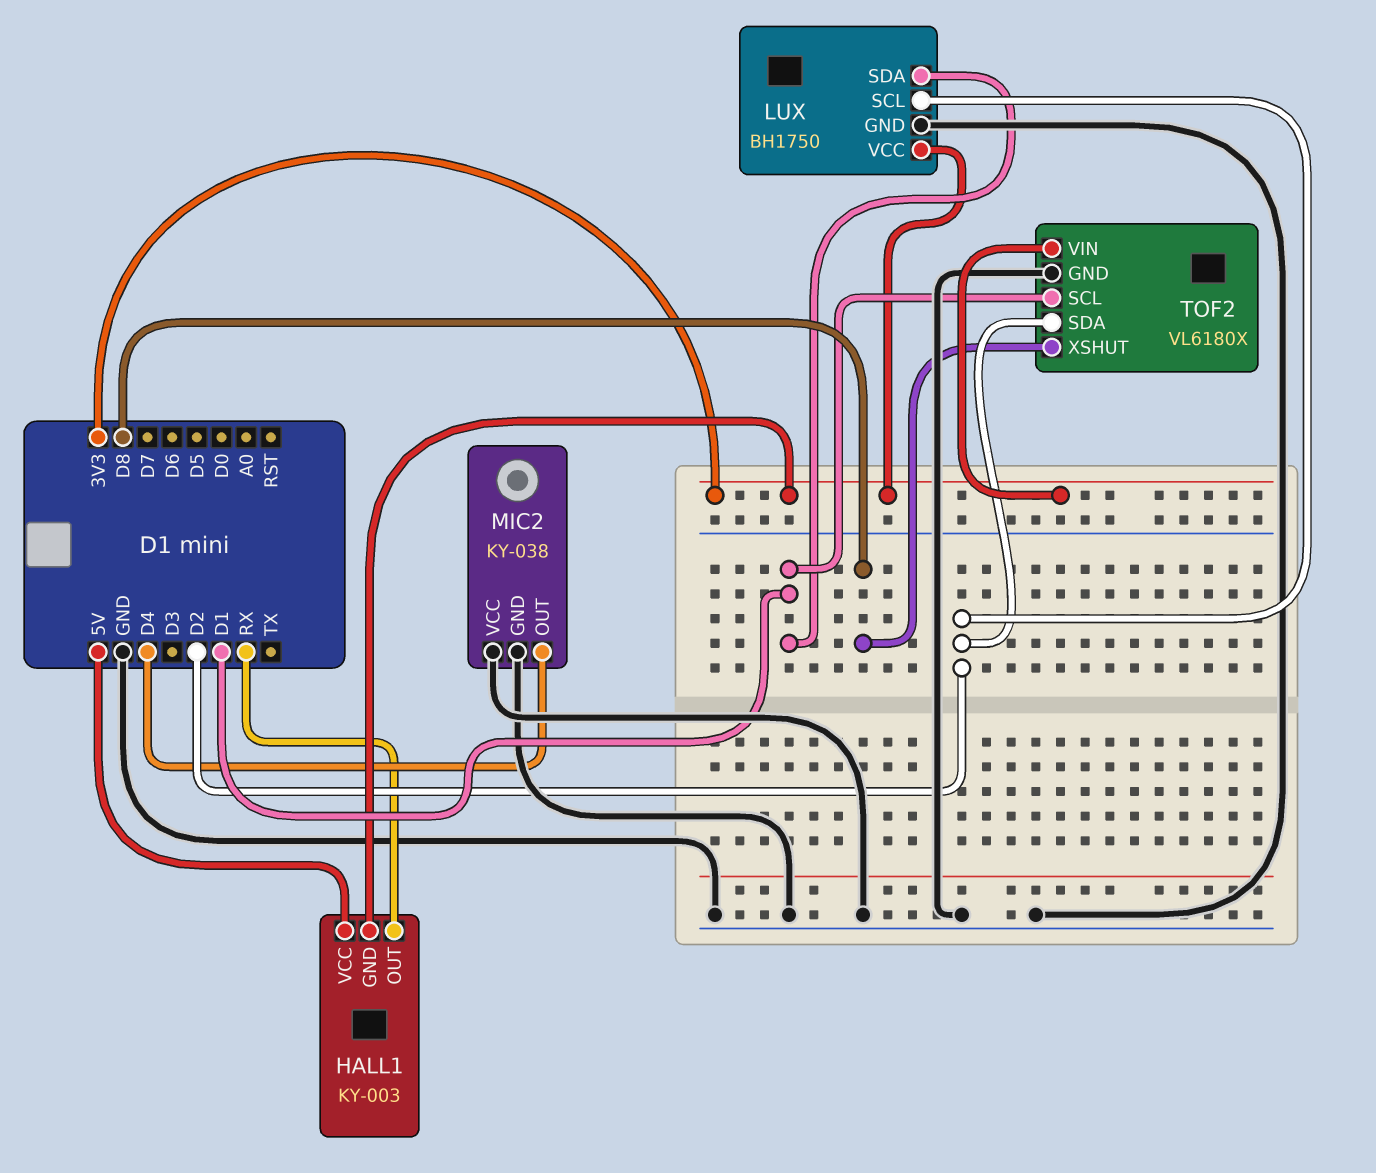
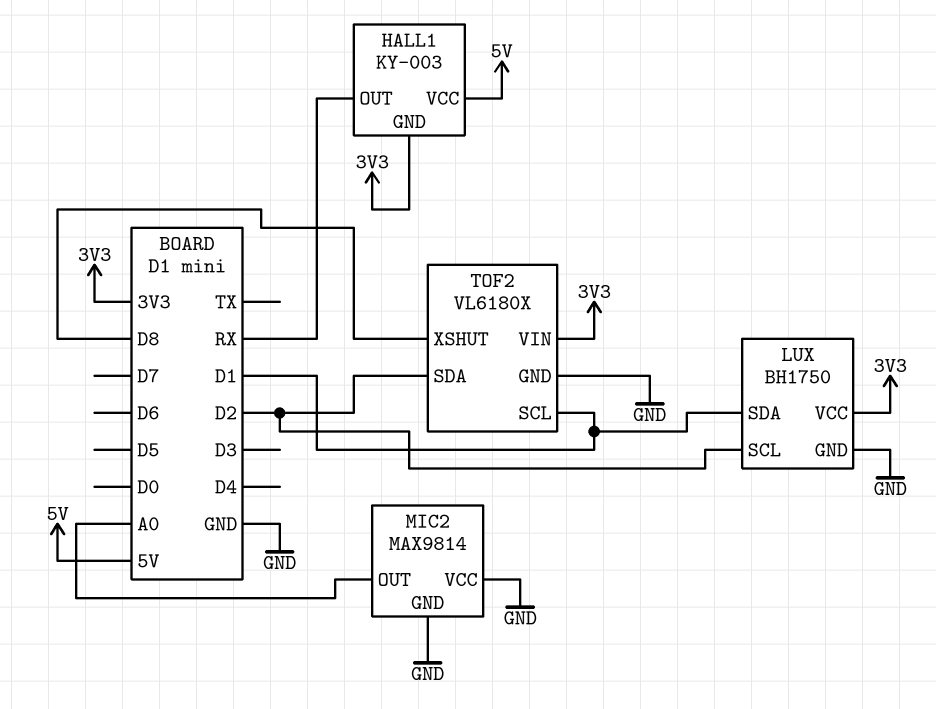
MIC2: KY-038 -> MAX9814
MIC2 pin OUT: D4 -> A0

